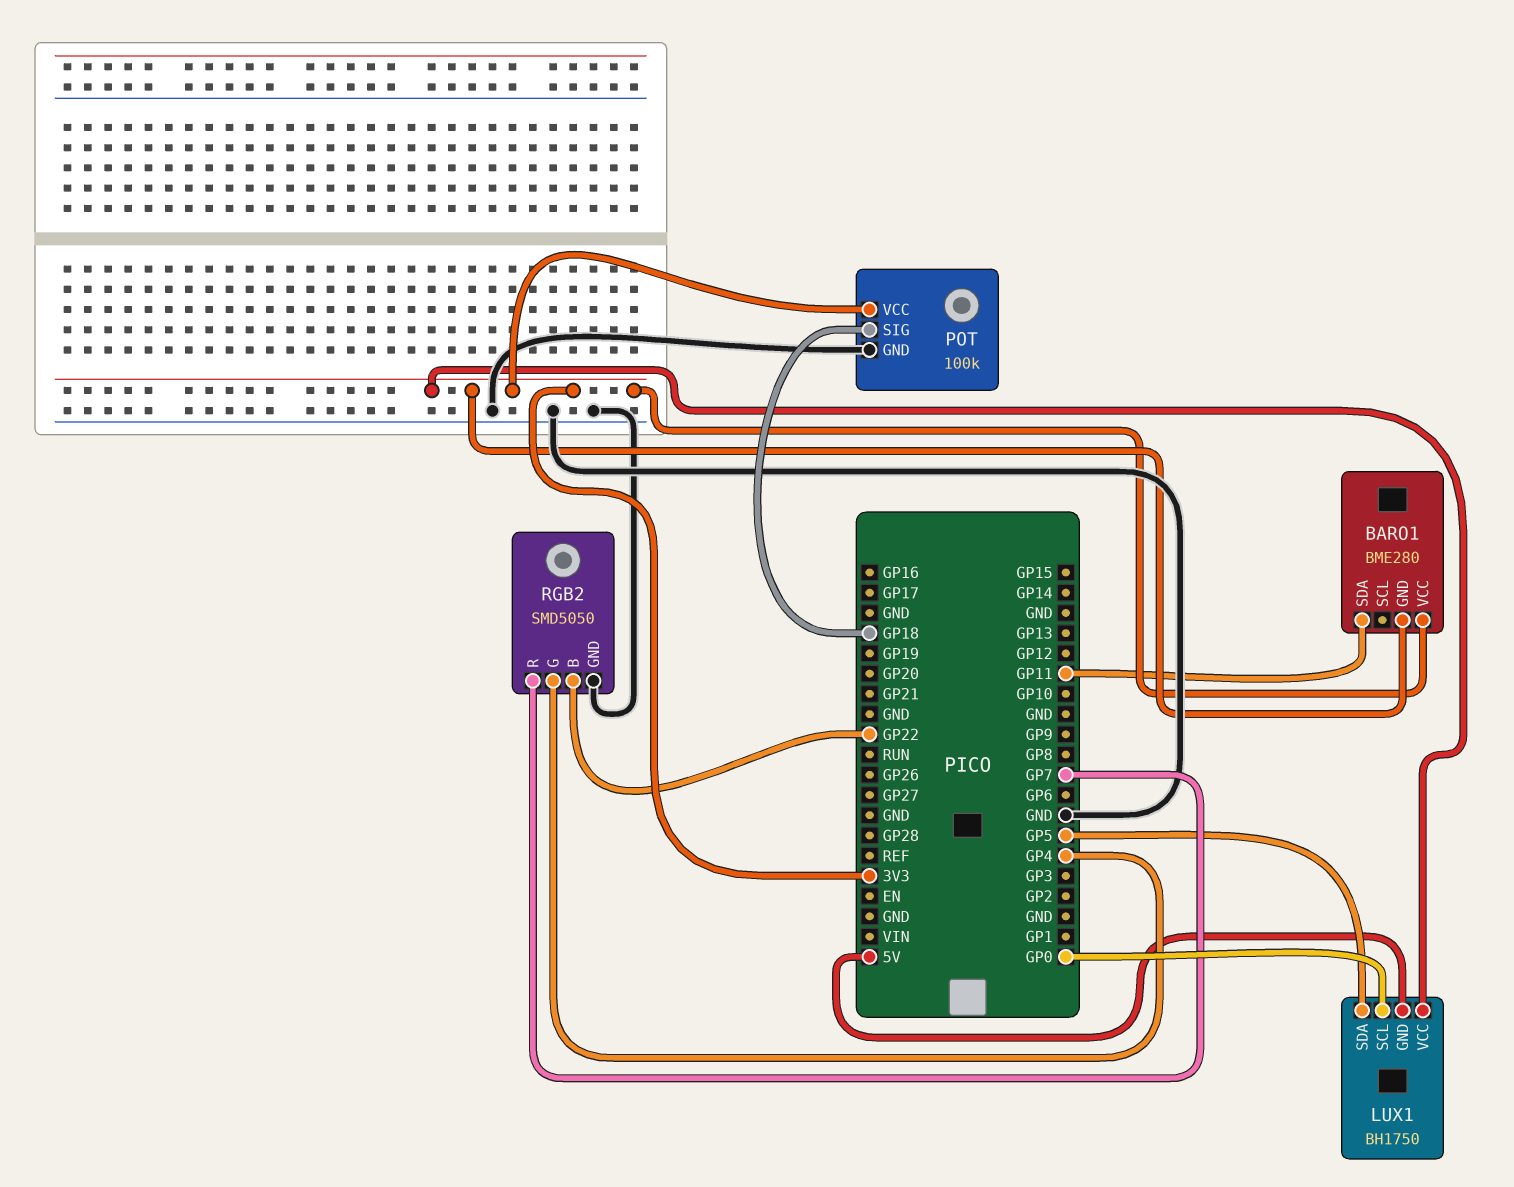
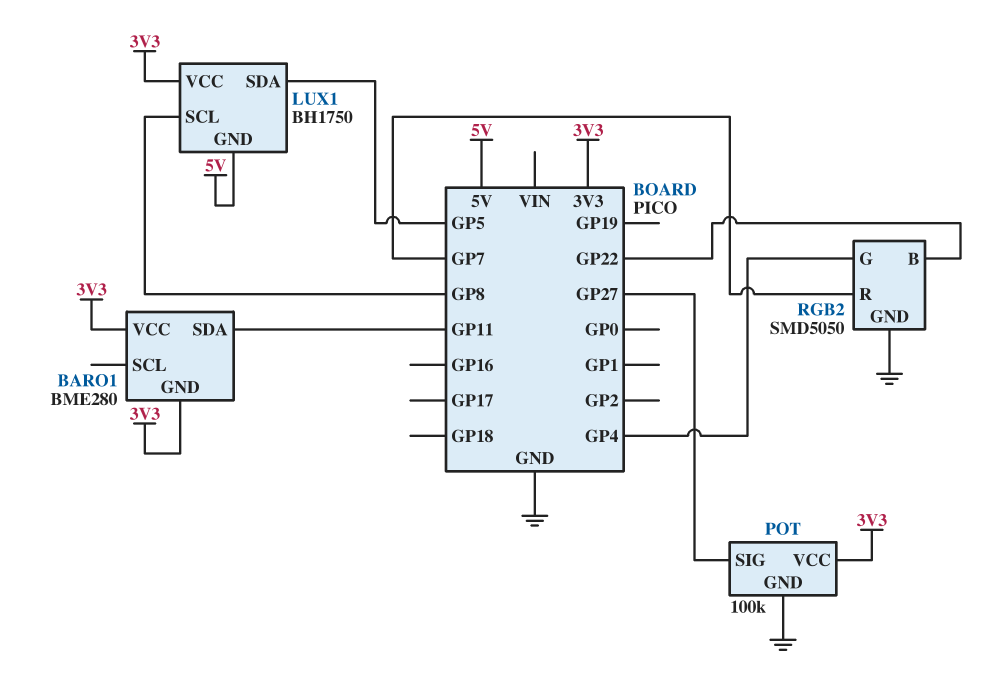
LUX1 pin SCL: GP0 -> GP8
POT pin SIG: GP18 -> GP27

